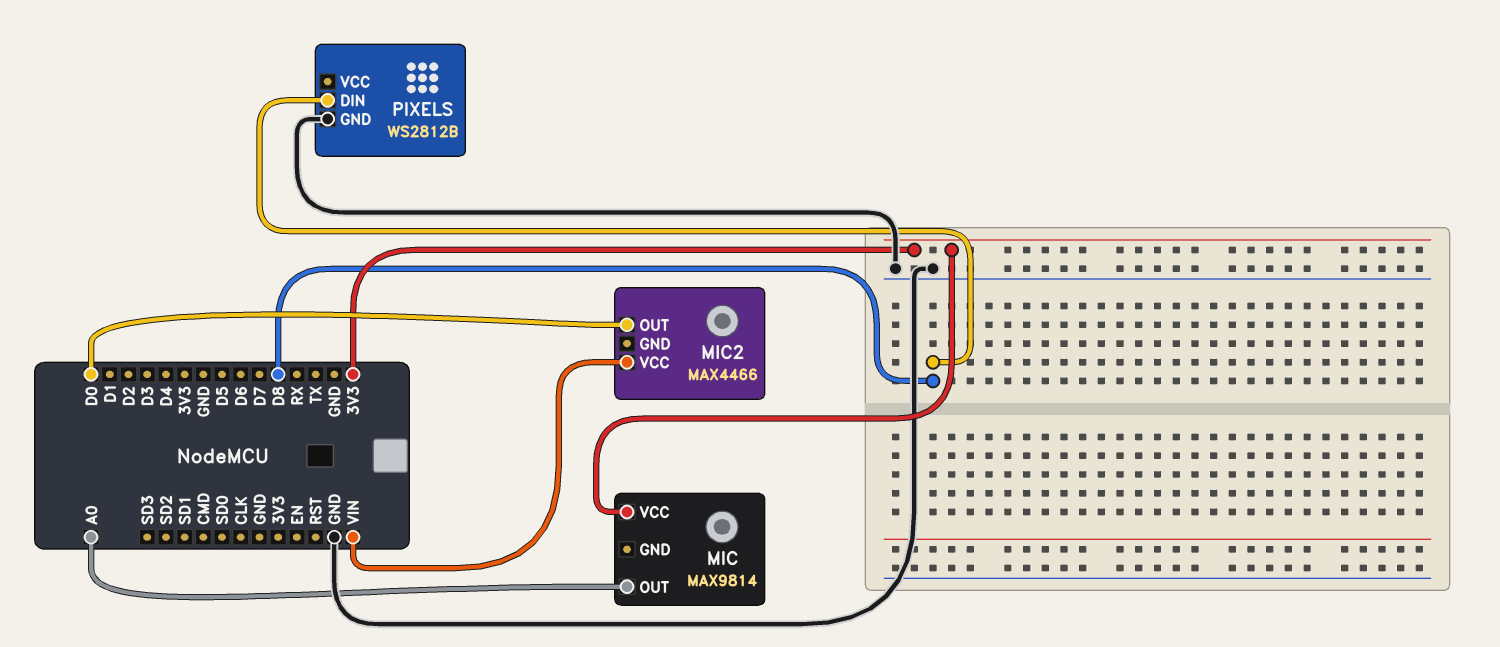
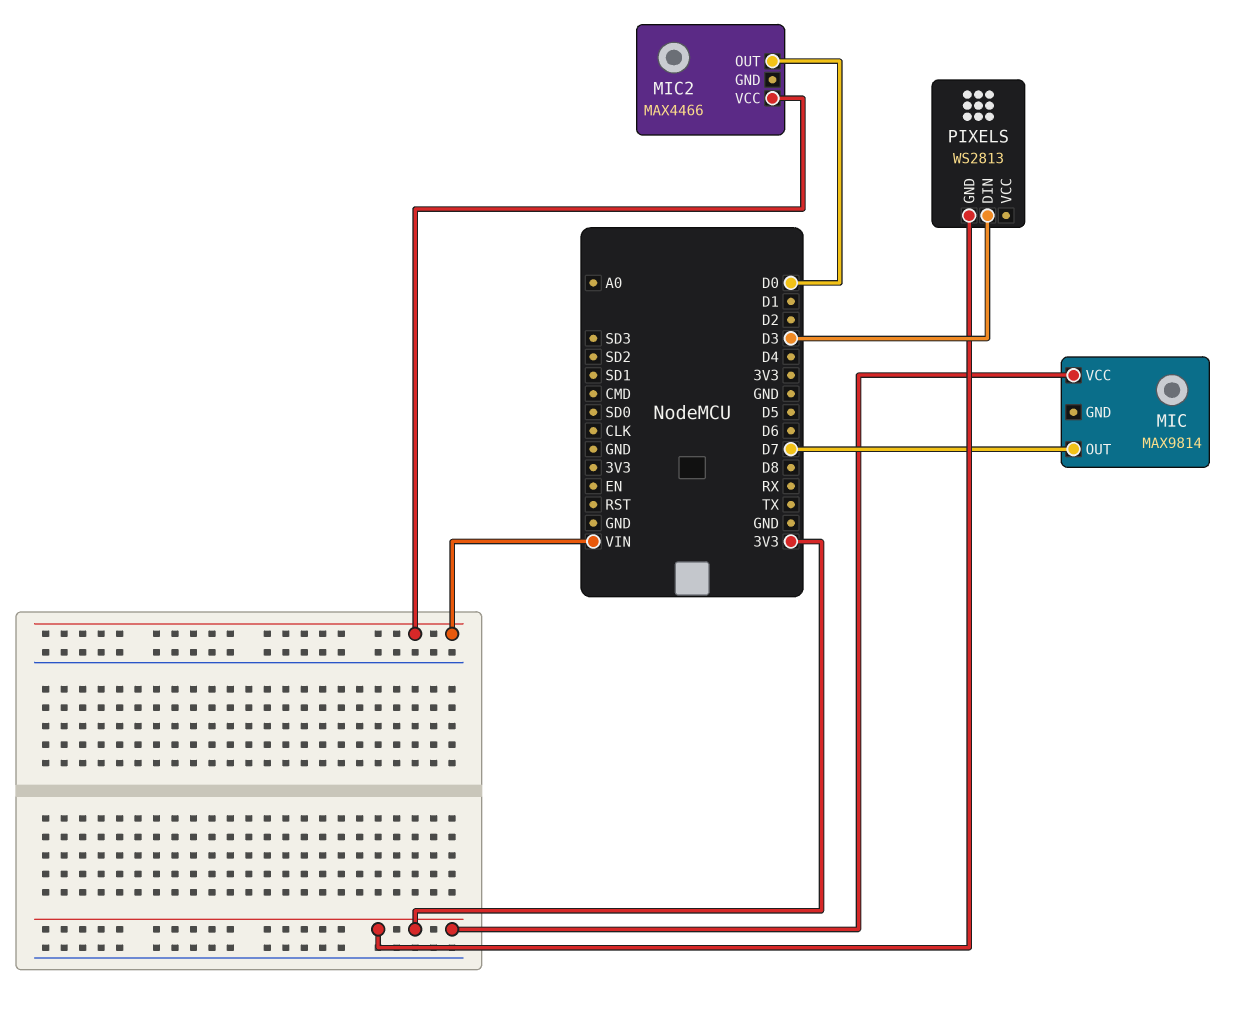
MIC pin OUT: A0 -> D7
PIXELS: WS2812B -> WS2813
PIXELS pin DIN: D8 -> D3
PIXELS pin GND: GND -> 3V3

